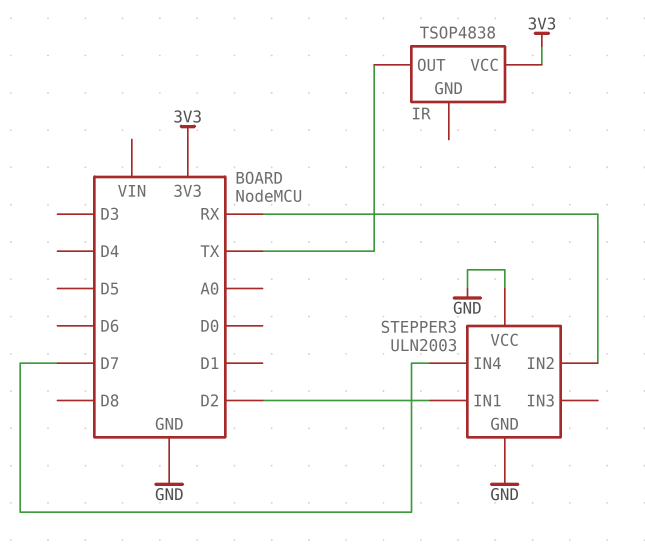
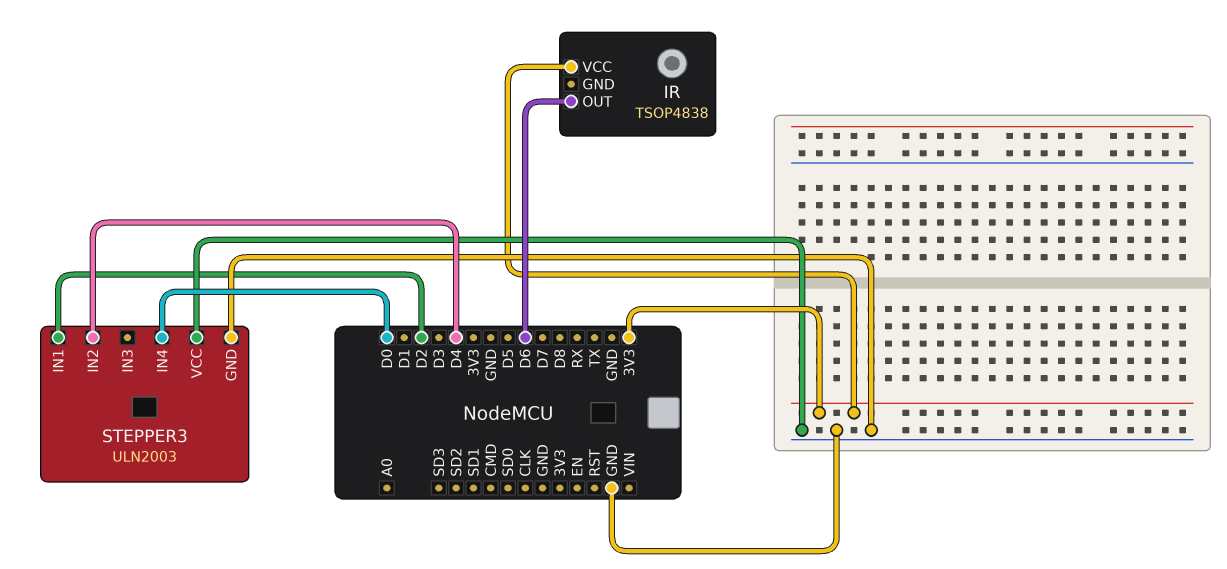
IR pin OUT: TX -> D6
STEPPER3 pin IN2: RX -> D4
STEPPER3 pin IN4: D7 -> D0

